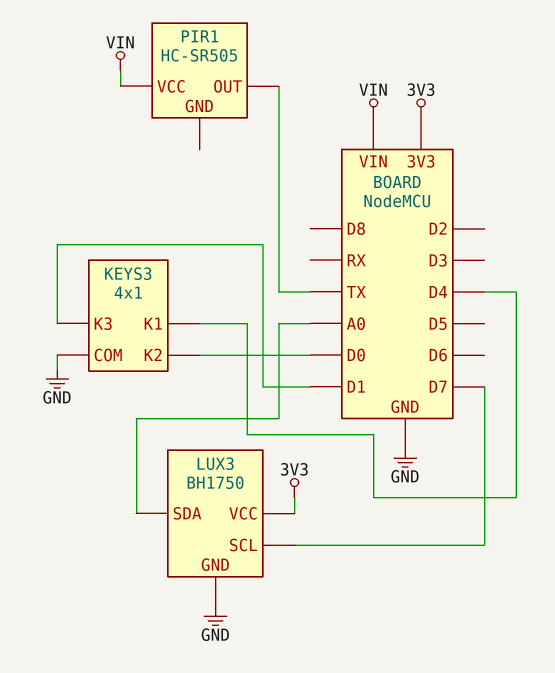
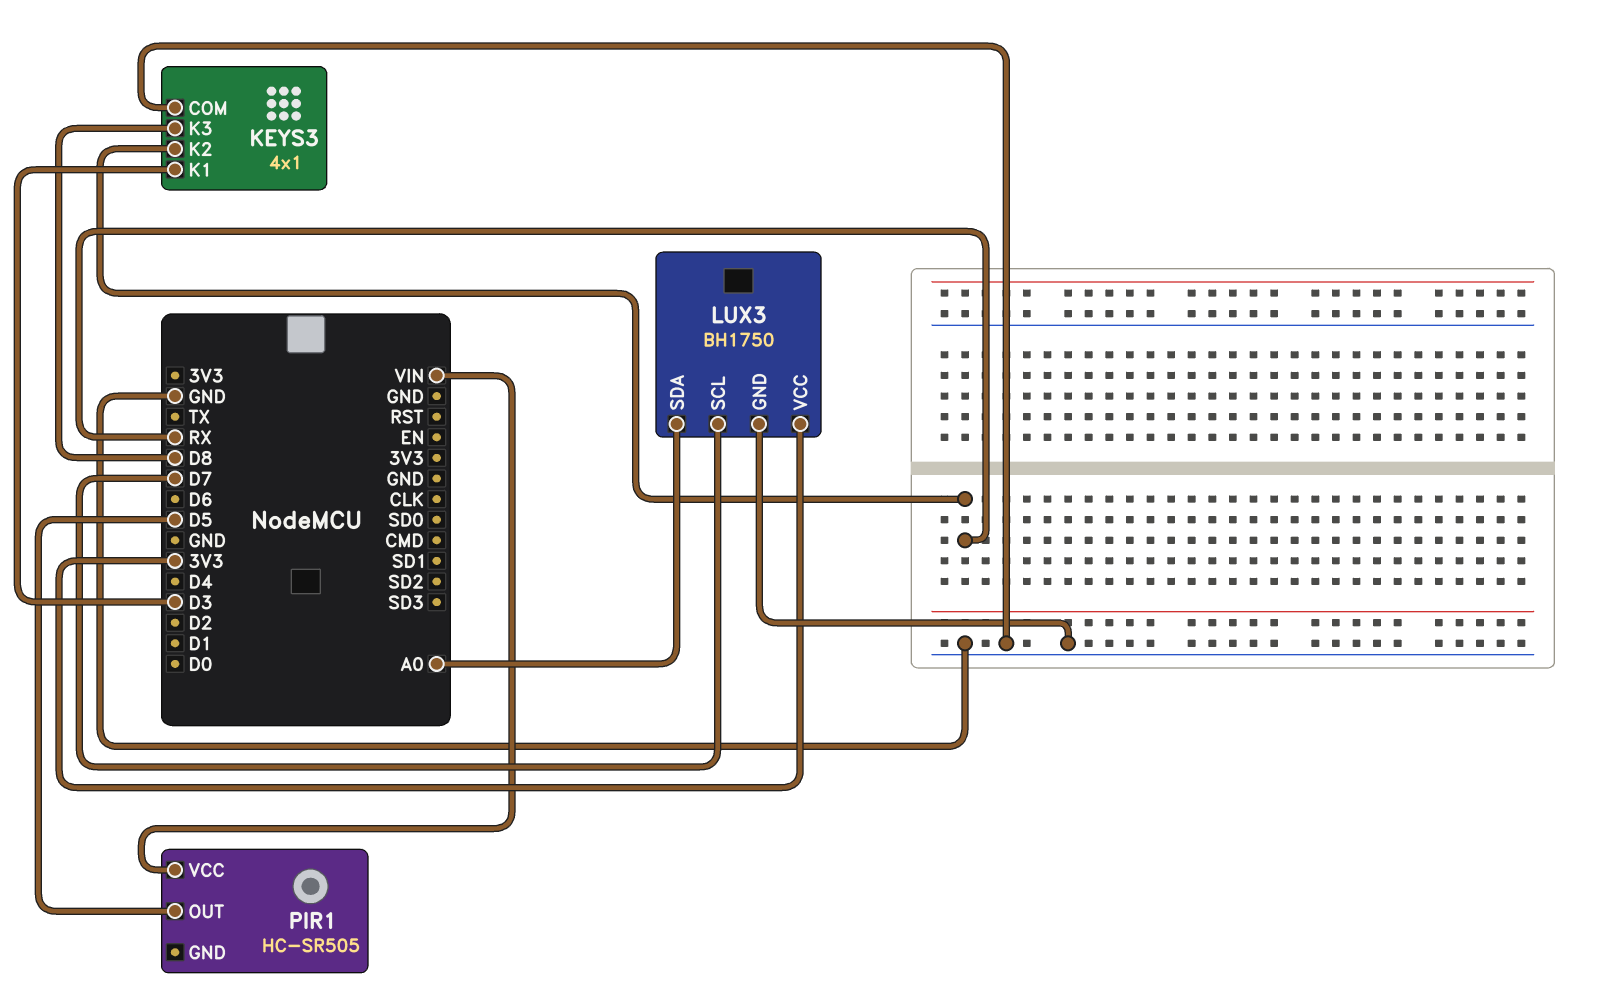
KEYS3 pin K1: D4 -> D3
KEYS3 pin K2: D0 -> RX
KEYS3 pin K3: D1 -> D8
PIR1 pin OUT: TX -> D5

